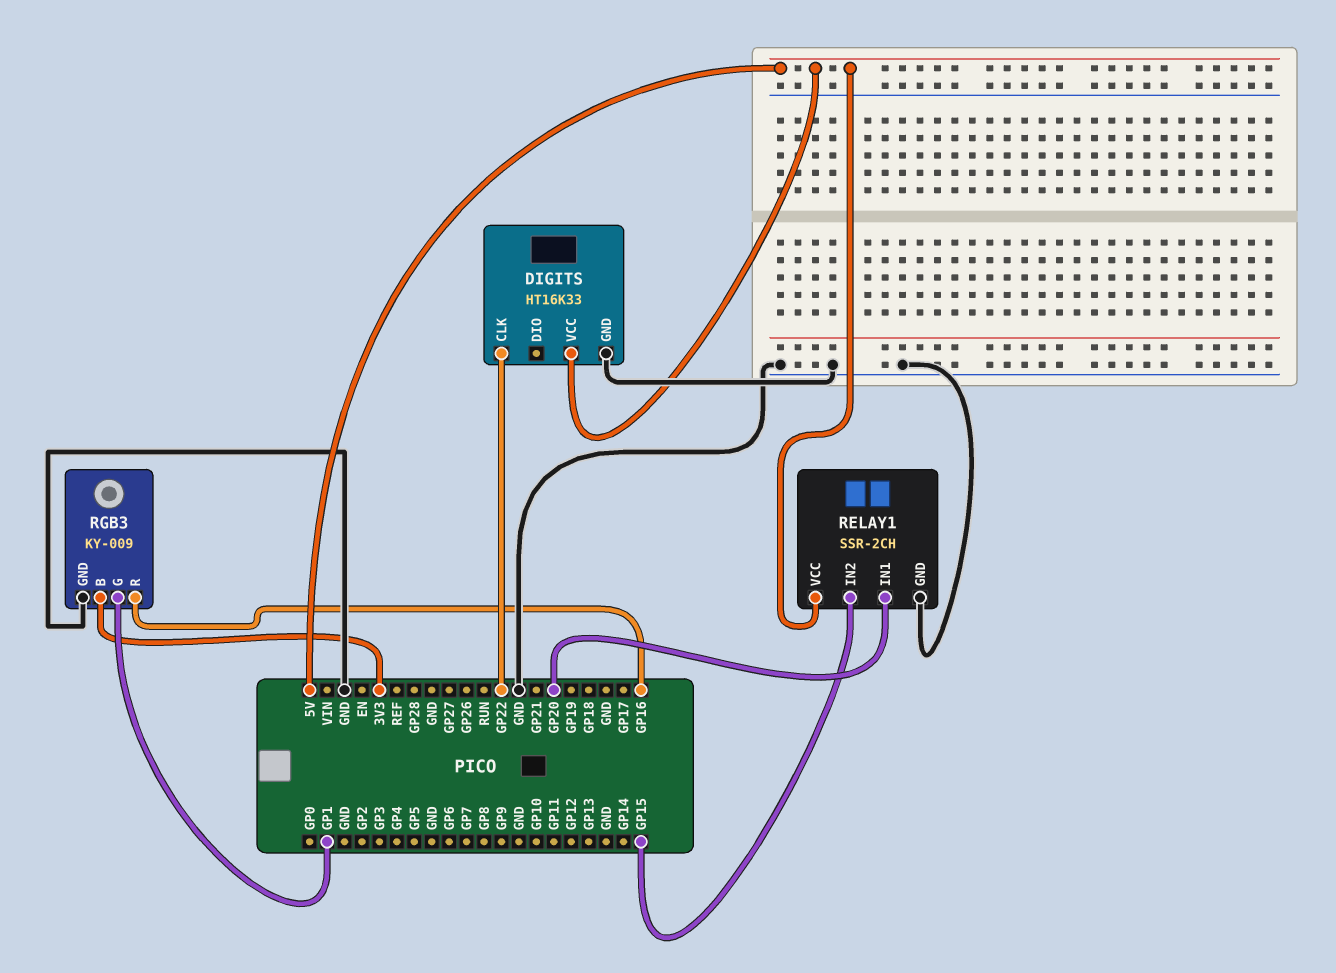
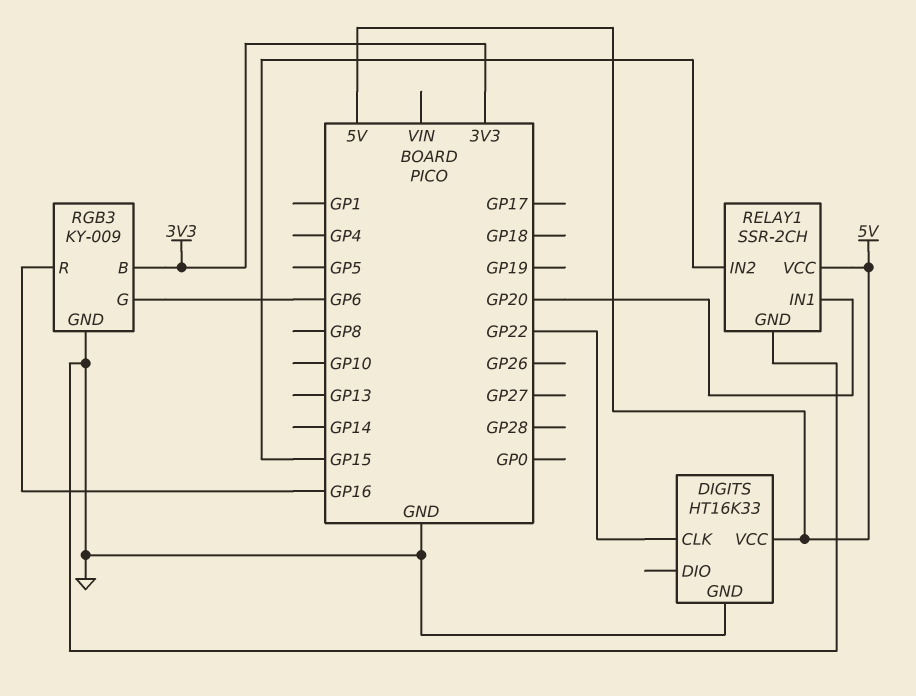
RGB3 pin G: GP1 -> GP6

